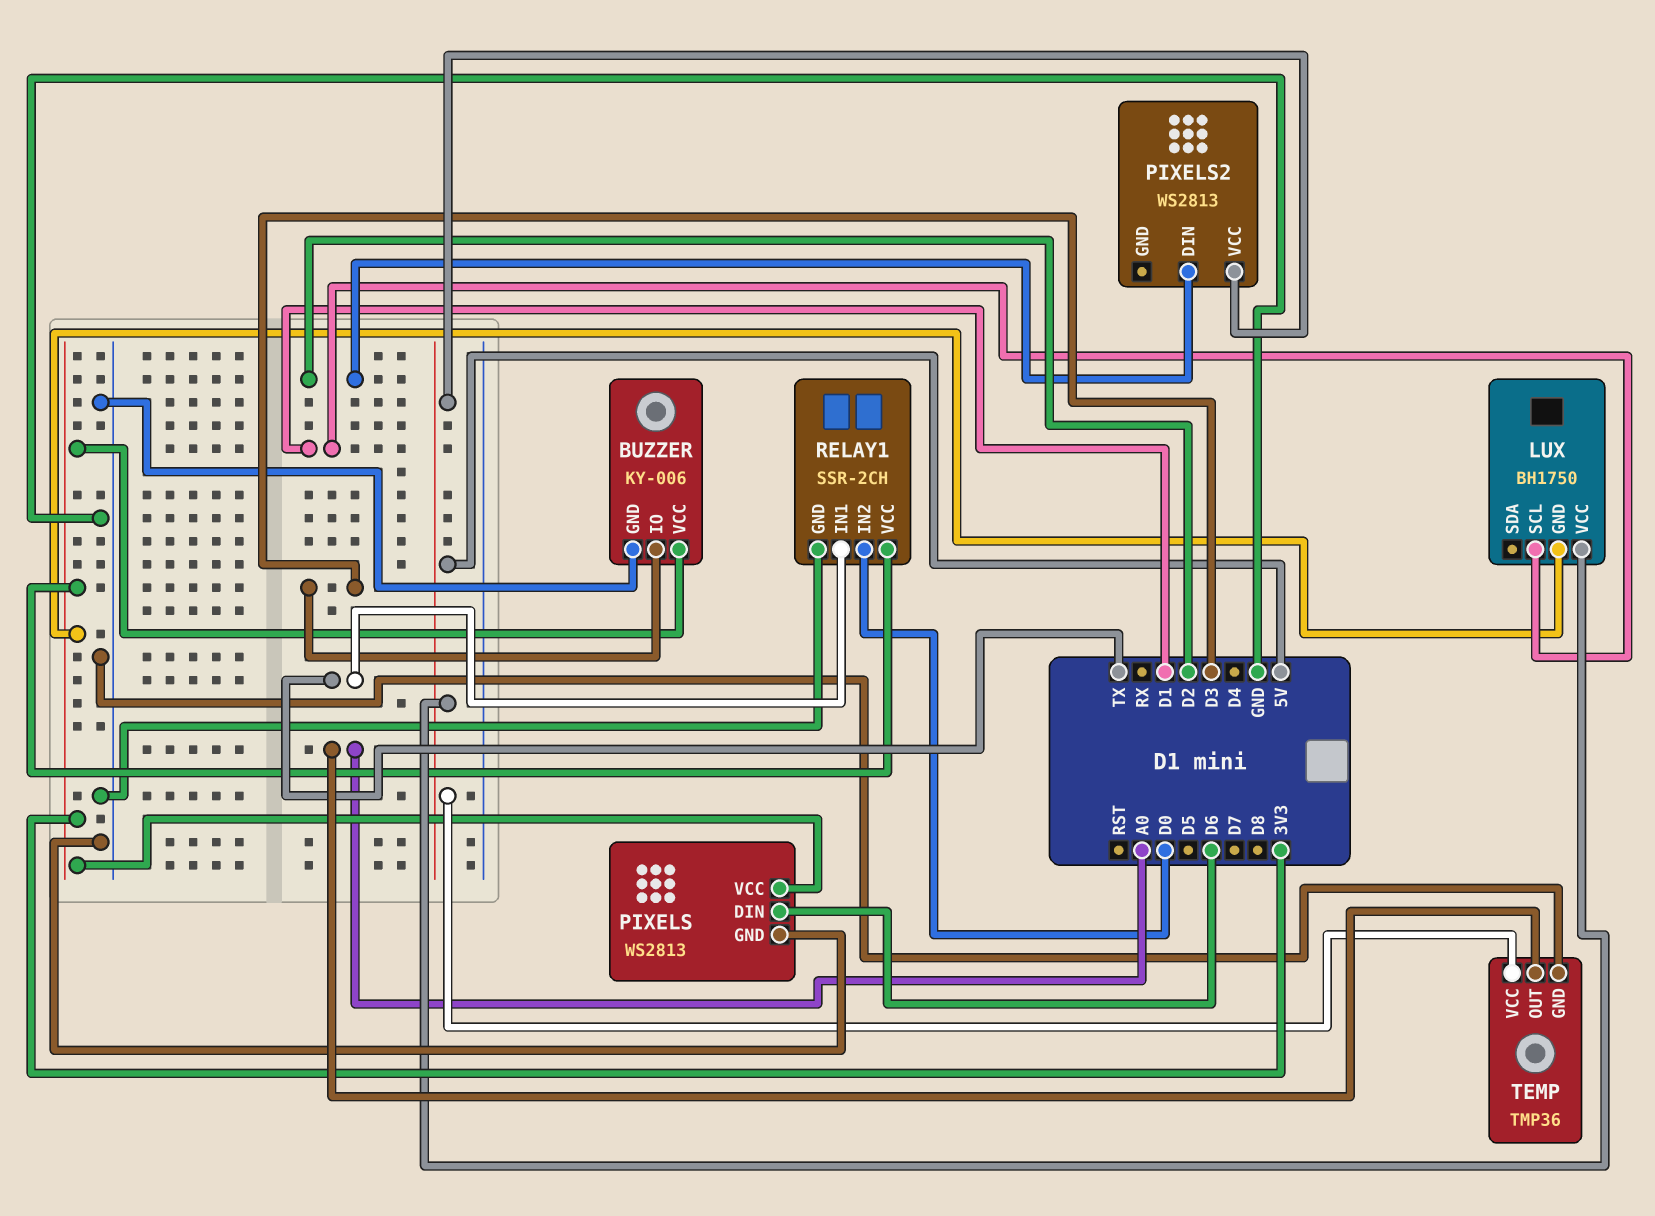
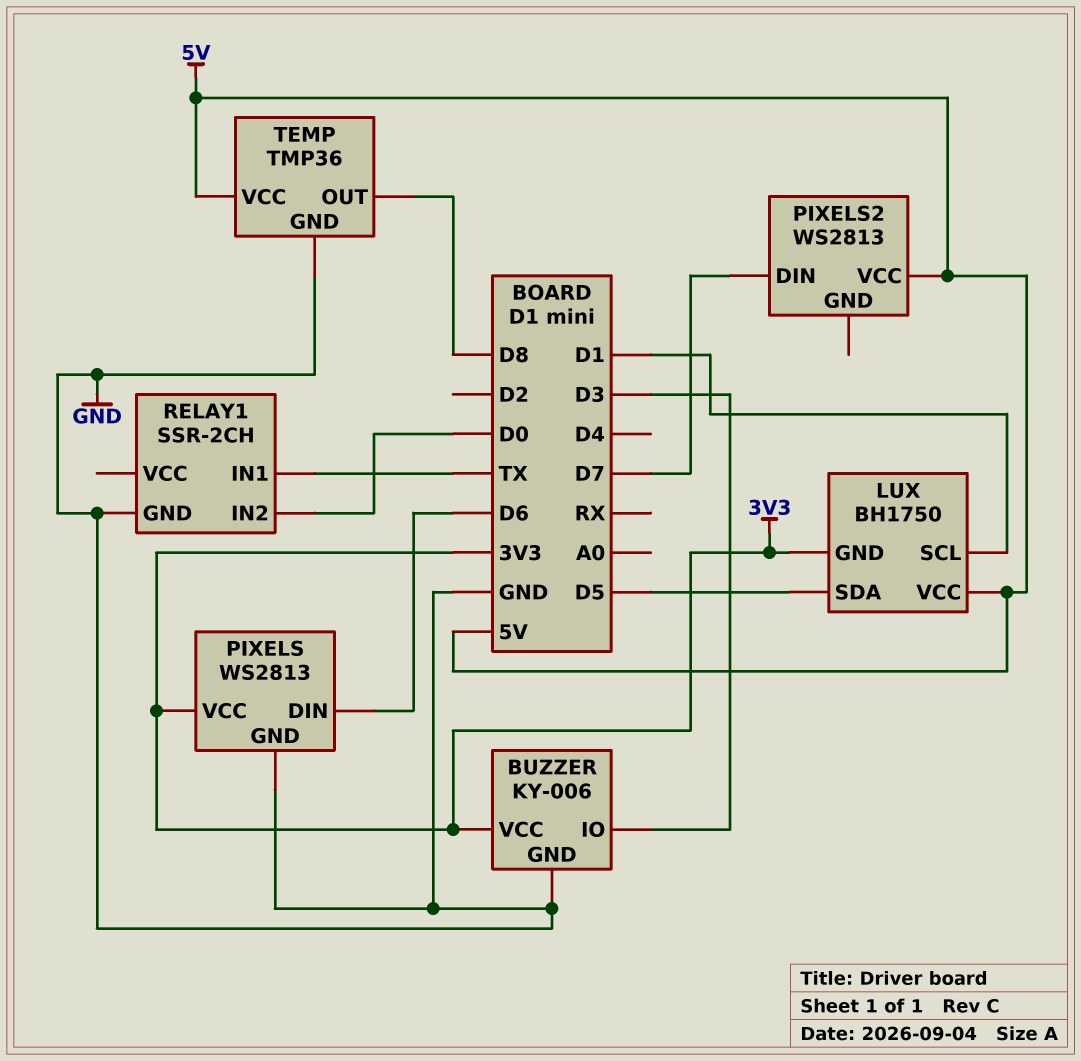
LUX pin SDA: none -> D5
PIXELS2 pin DIN: D2 -> D7
RELAY1 pin VCC: 3V3 -> none
TEMP pin OUT: A0 -> D8

